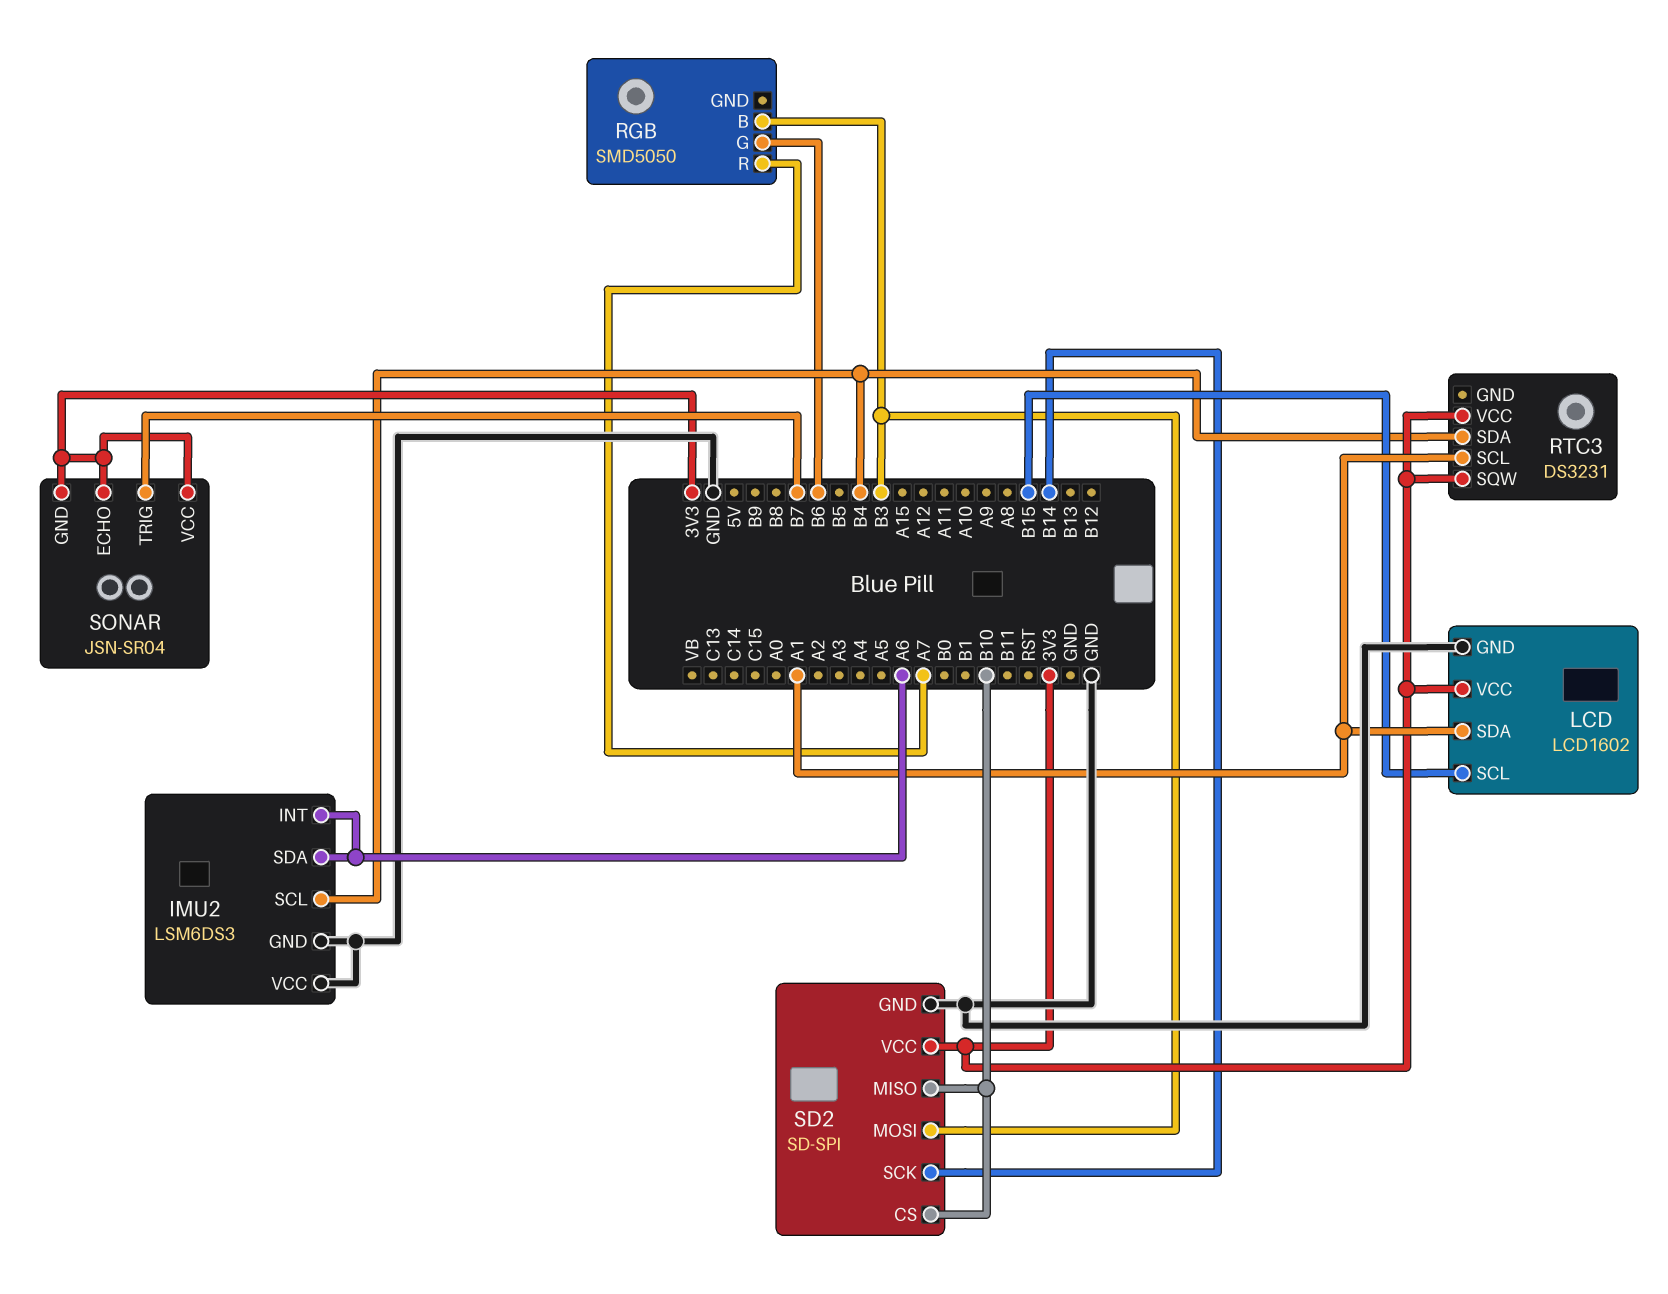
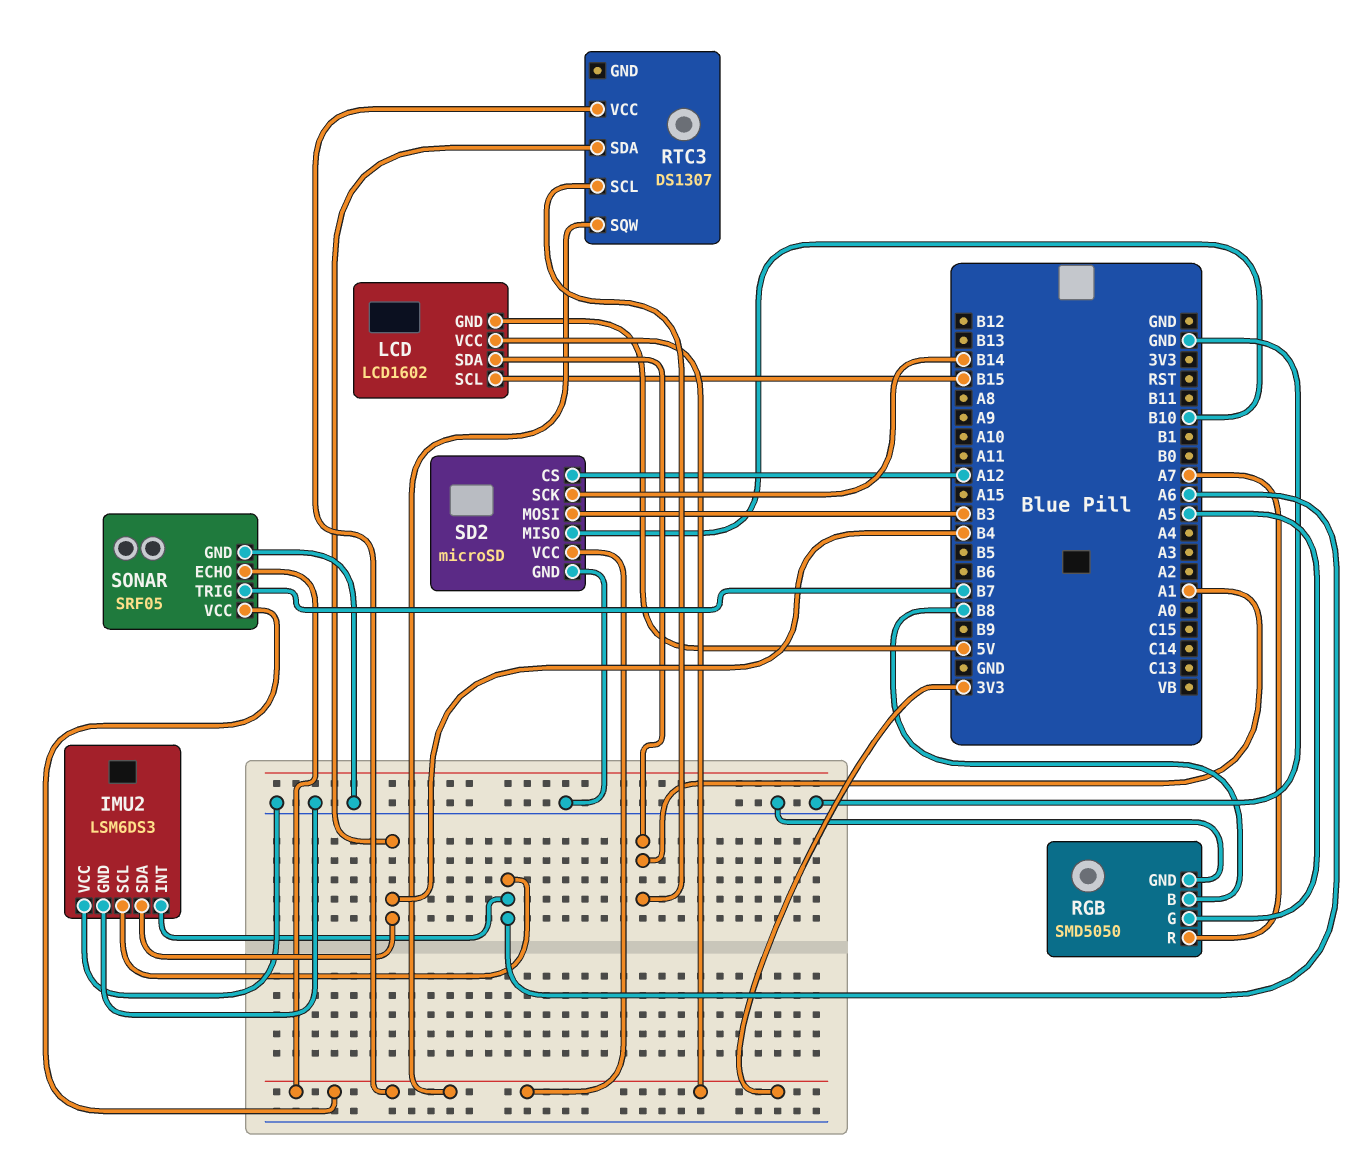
IMU2 pin SCL: B4 -> A6
IMU2 pin SDA: A6 -> B4
LCD pin GND: GND -> 5V
RGB pin B: B3 -> B8
RGB pin G: B6 -> A5
RGB pin GND: none -> GND
RTC3: DS3231 -> DS1307
SD2: SD-SPI -> microSD
SD2 pin CS: B10 -> A12
SONAR: JSN-SR04 -> SRF05
SONAR pin GND: 3V3 -> GND

